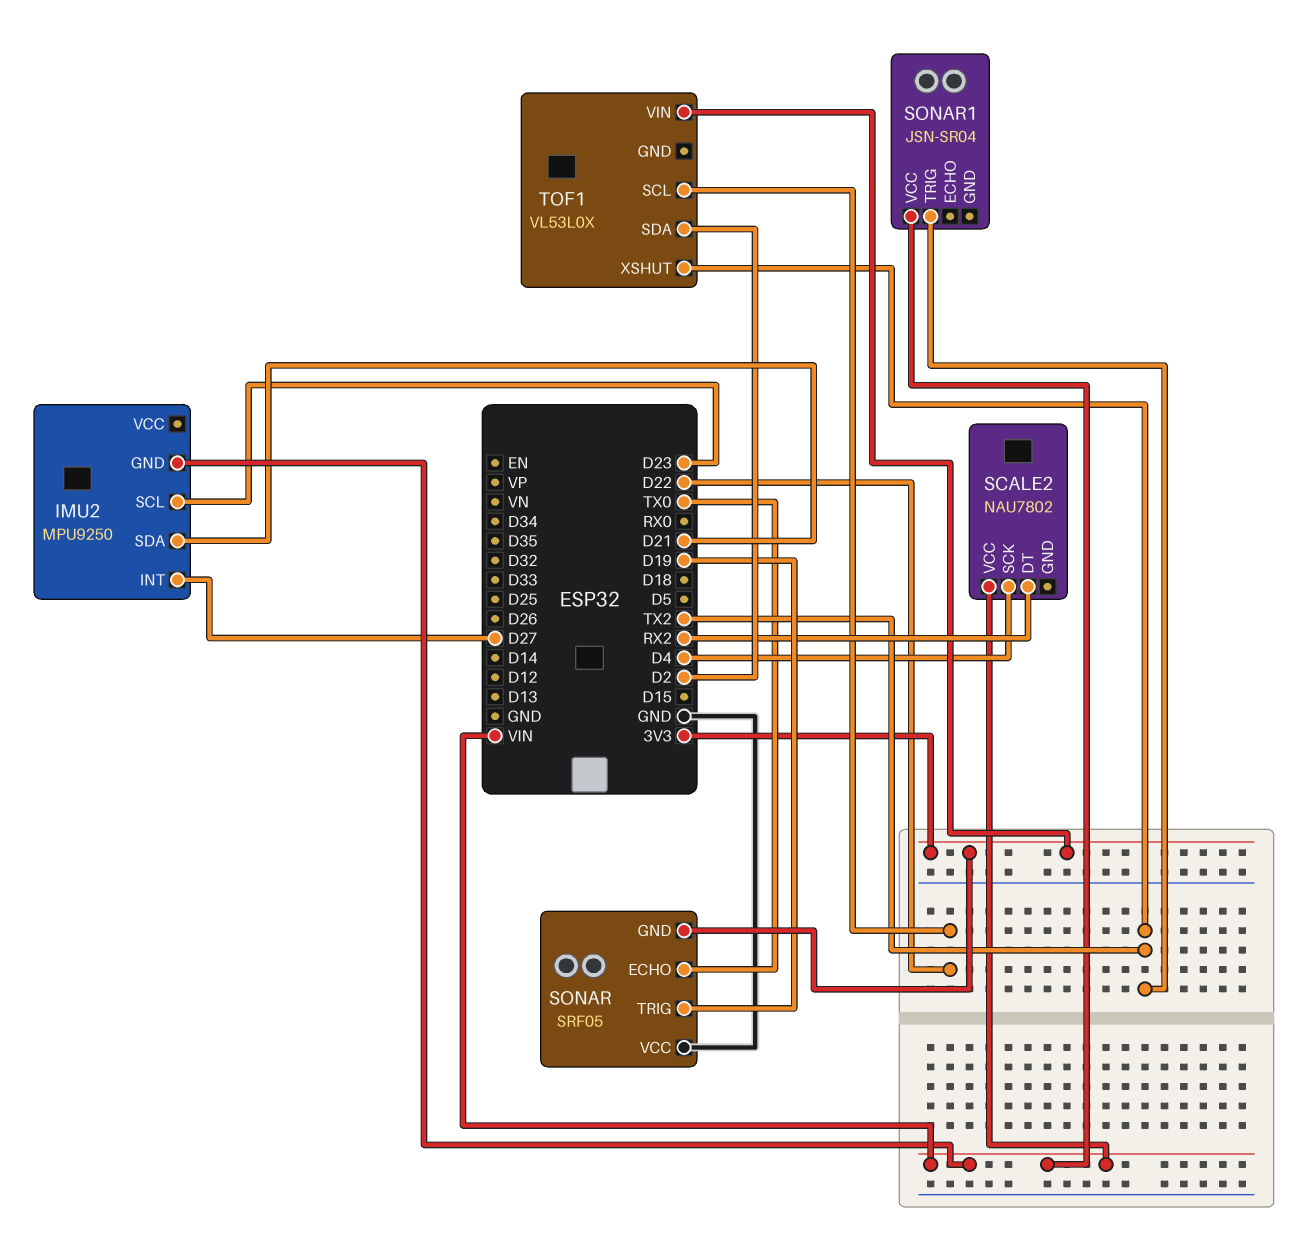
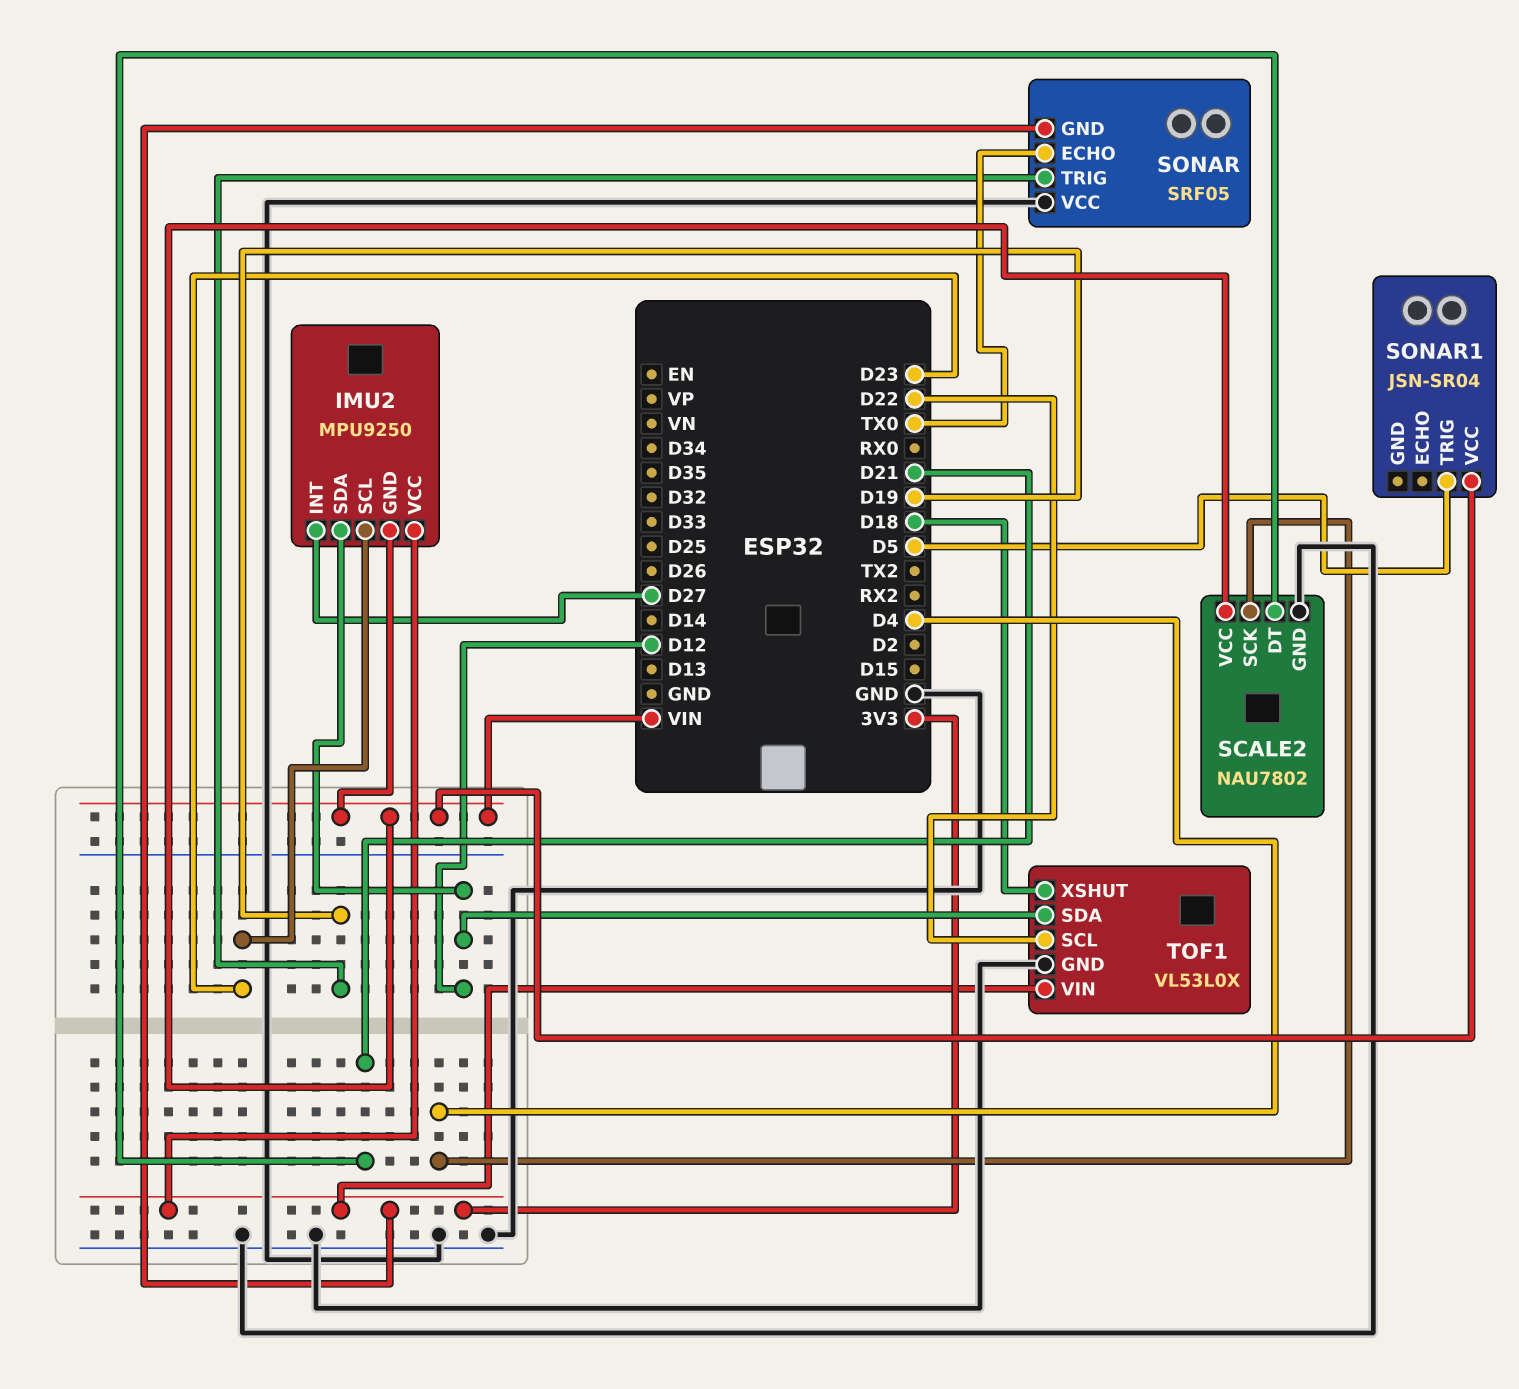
IMU2 pin SDA: D21 -> D12
IMU2 pin VCC: none -> 3V3
SCALE2 pin DT: RX2 -> D21
SCALE2 pin GND: none -> GND
SONAR1 pin TRIG: TX2 -> D5
TOF1 pin GND: none -> GND
TOF1 pin SDA: D2 -> D12
TOF1 pin XSHUT: TX2 -> D18

